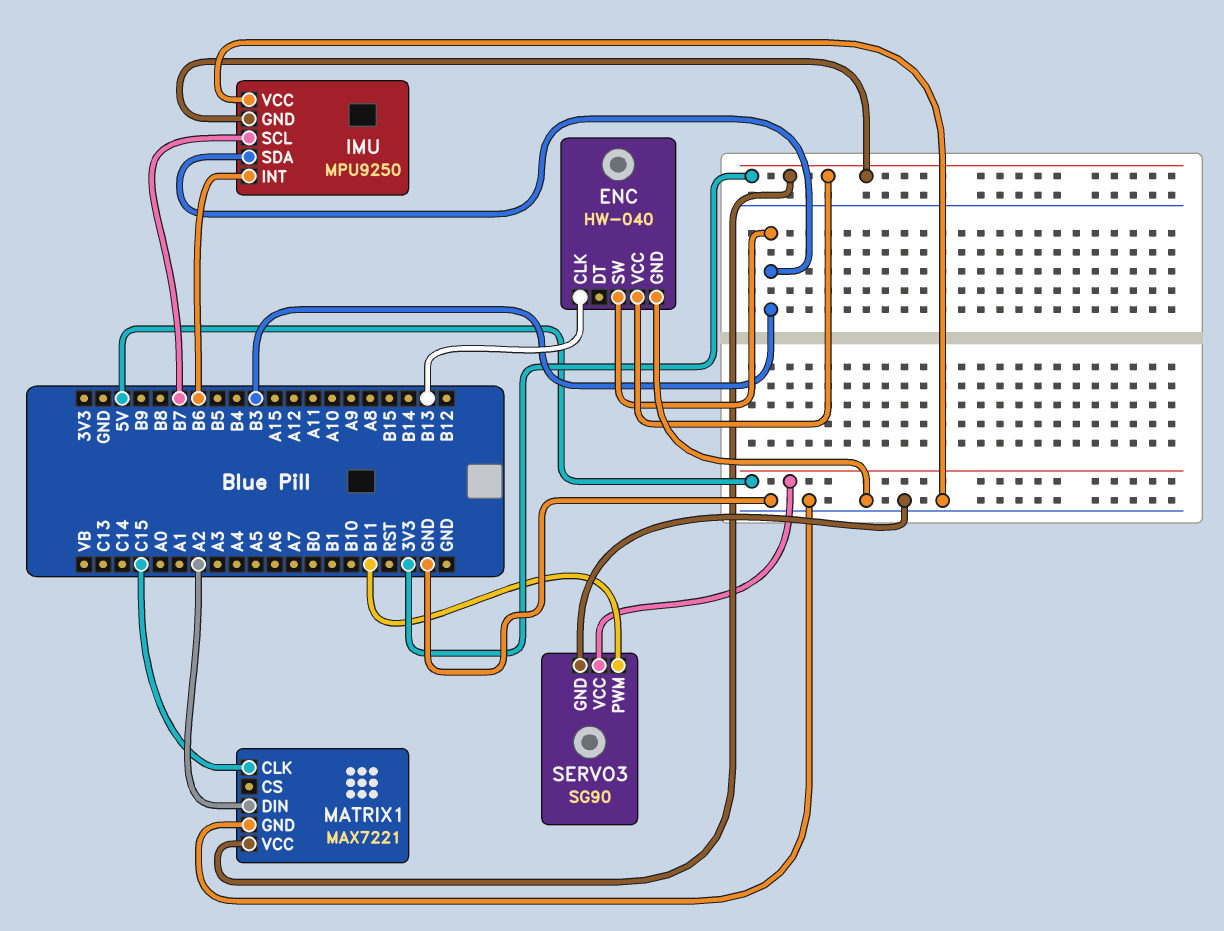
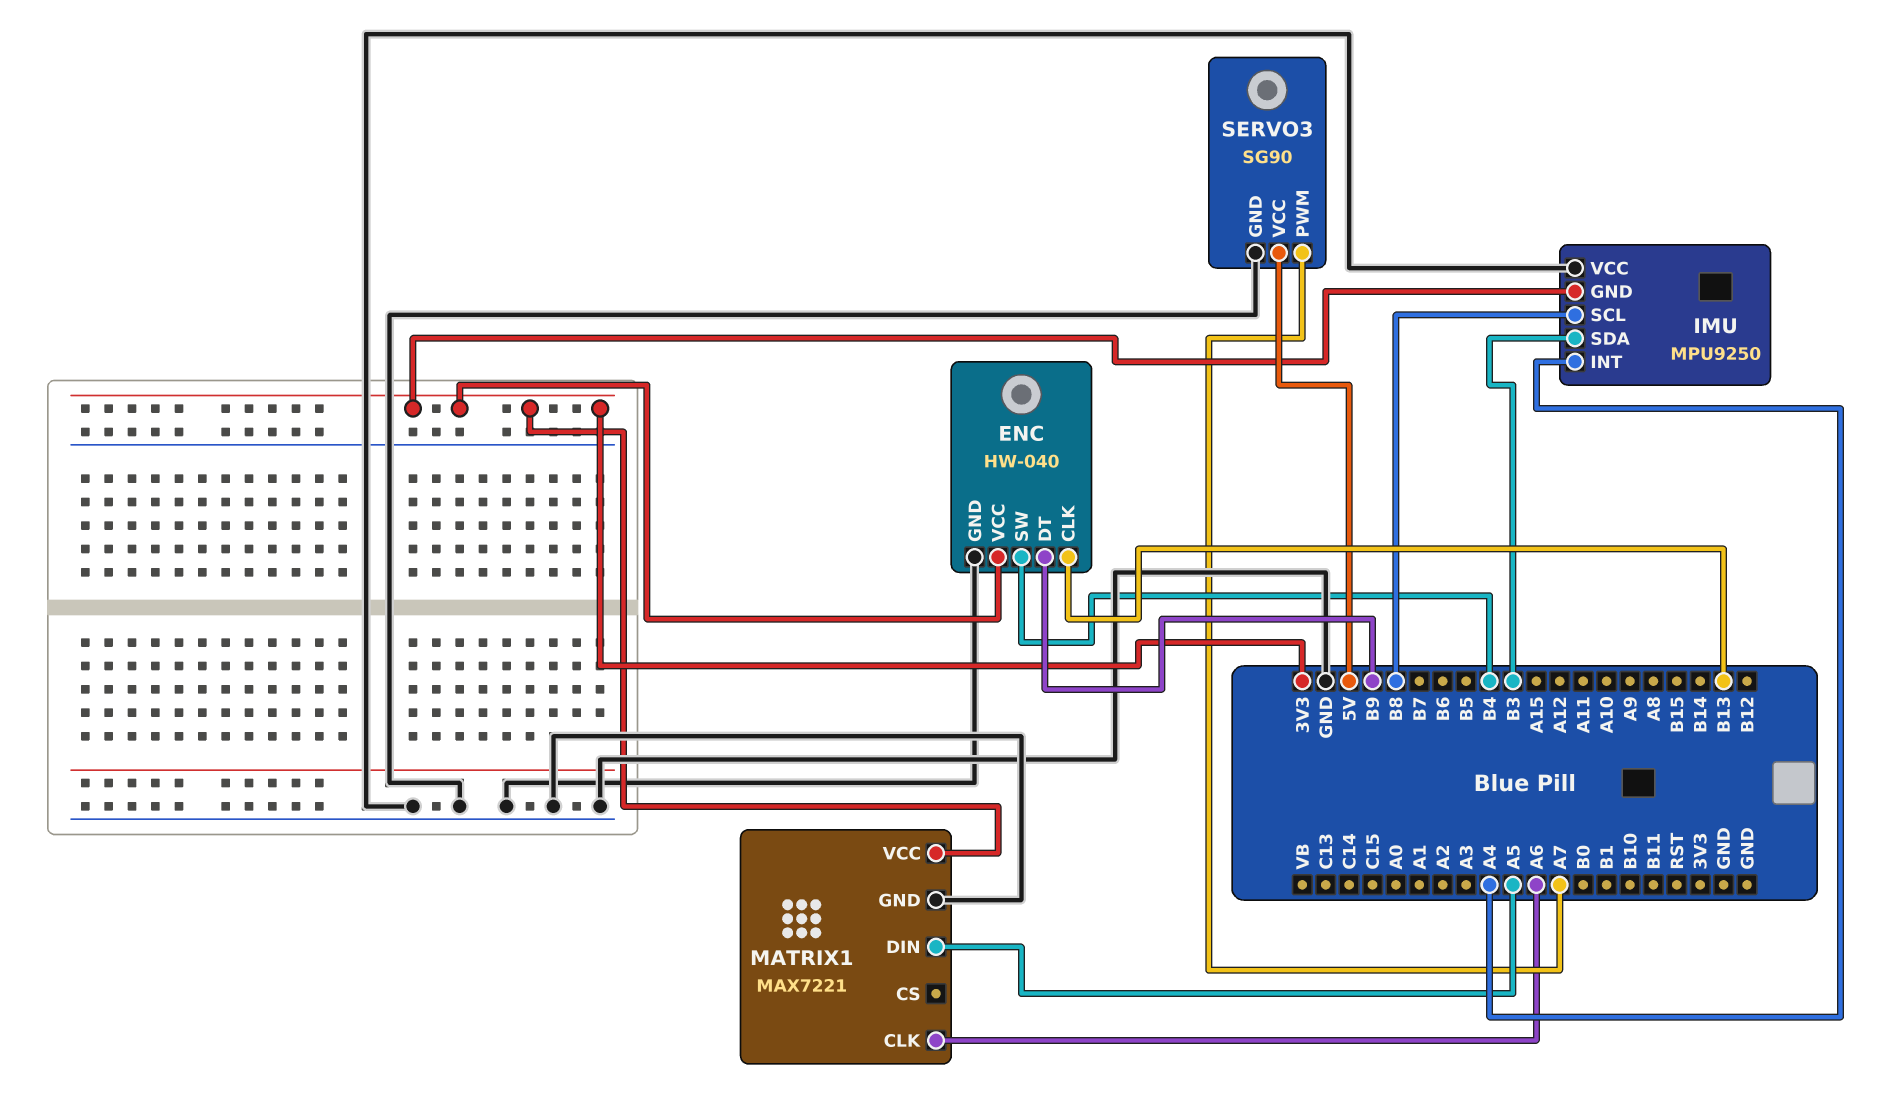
ENC pin DT: none -> B9
ENC pin SW: B3 -> B4
IMU pin INT: B6 -> A4
IMU pin SCL: B7 -> B8
MATRIX1 pin CLK: C15 -> A6
MATRIX1 pin DIN: A2 -> A5
SERVO3 pin PWM: B11 -> A7

